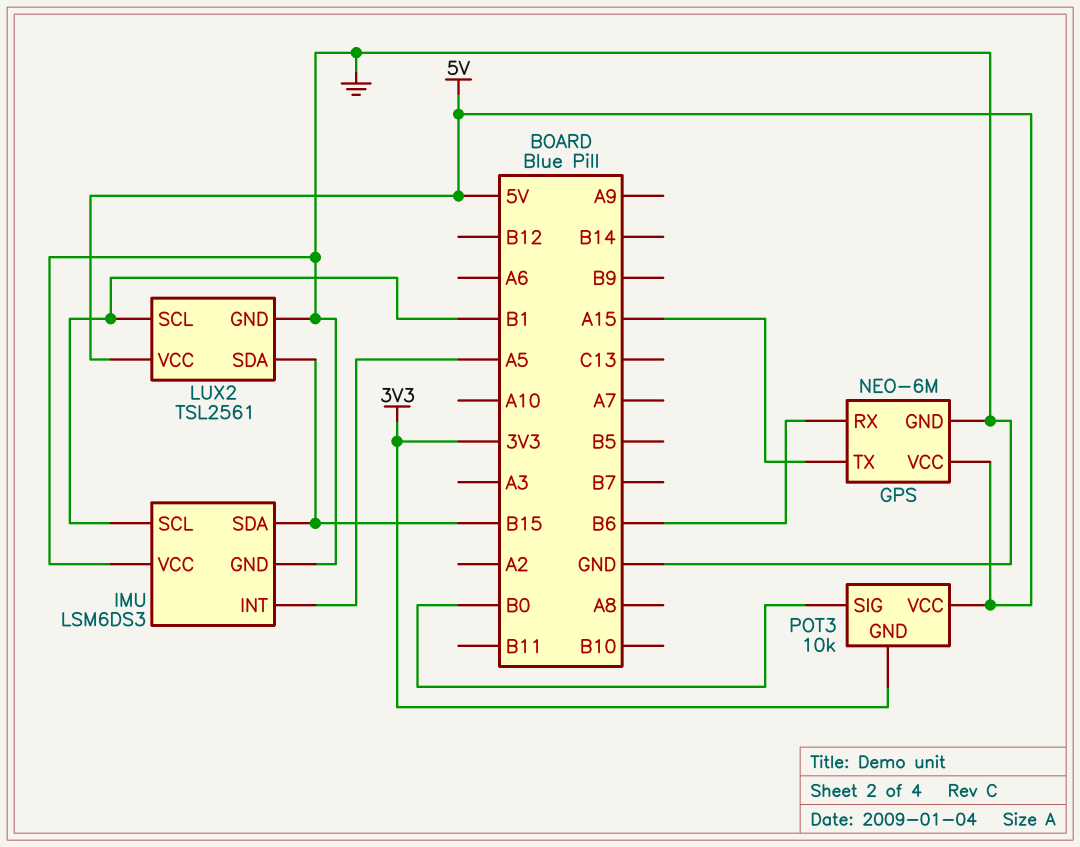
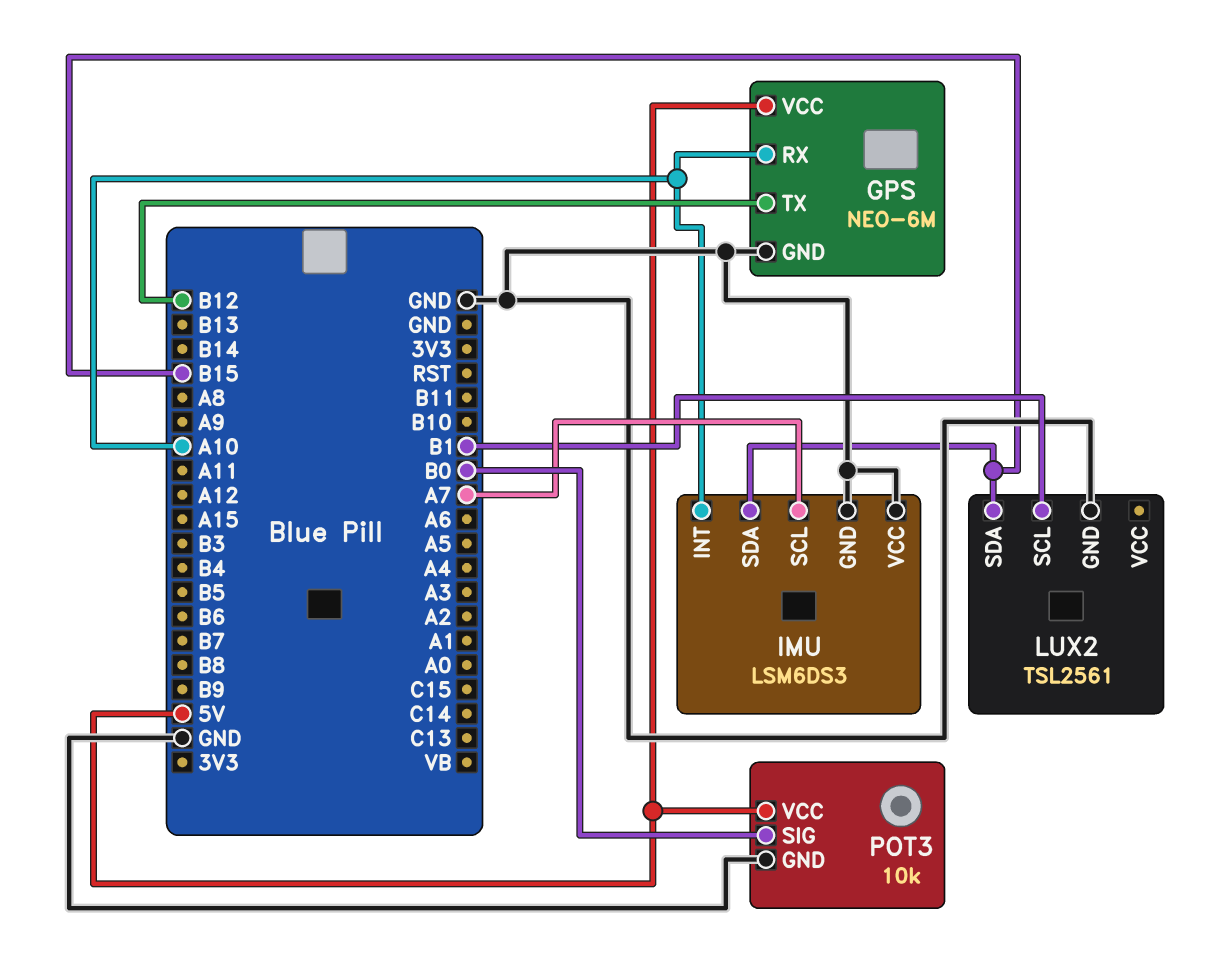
GPS pin RX: B6 -> A10
GPS pin TX: A15 -> B12
IMU pin INT: A5 -> A10
IMU pin SCL: B1 -> A7
LUX2 pin VCC: 5V -> none
POT3 pin GND: 3V3 -> GND

